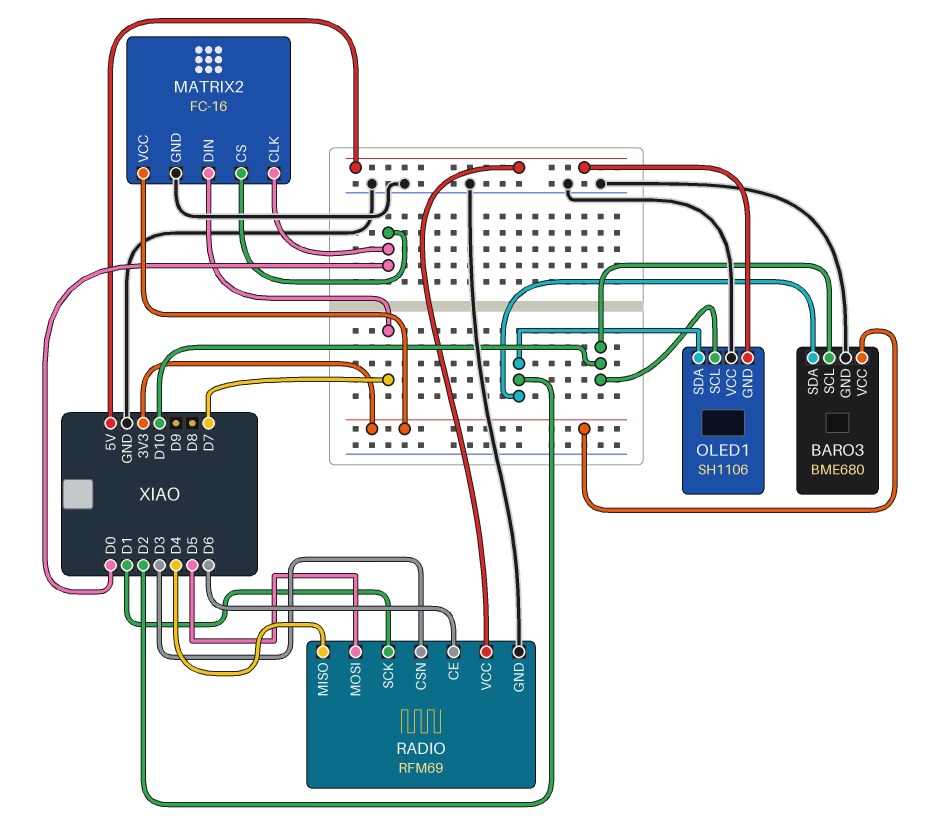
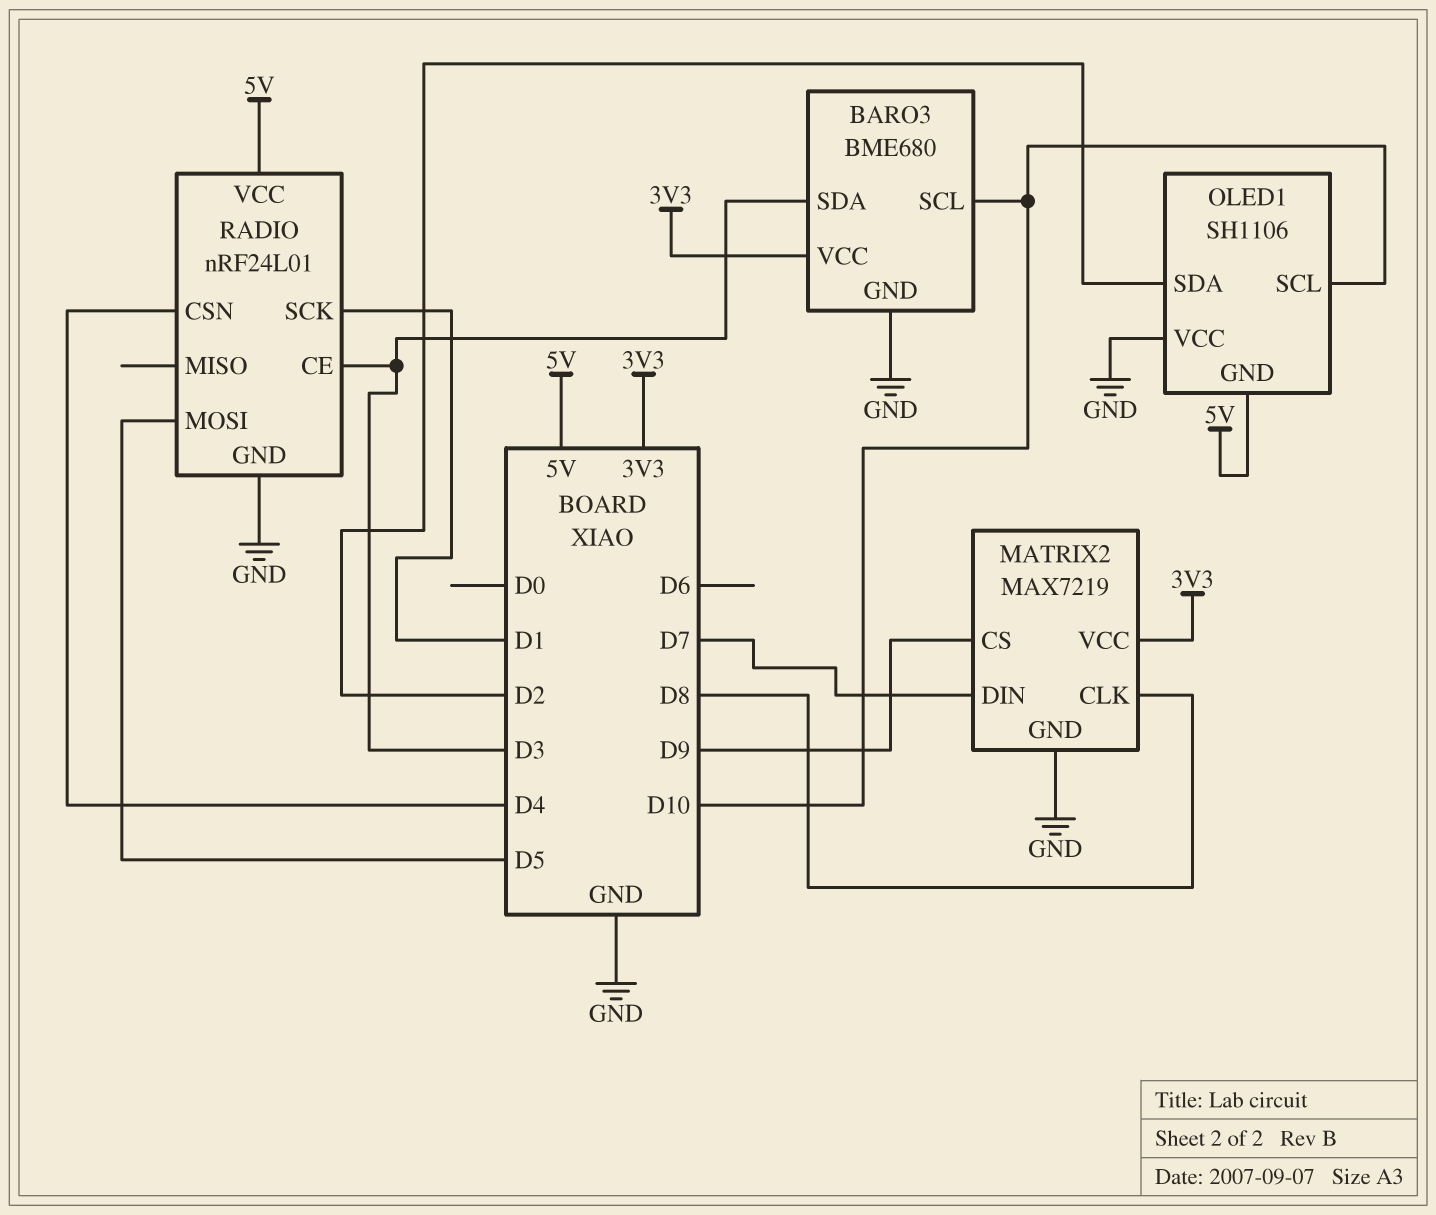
BARO3 pin SDA: D2 -> D3
MATRIX2: FC-16 -> MAX7219
MATRIX2 pin CLK: D0 -> D8
MATRIX2 pin CS: D0 -> D9
RADIO: RFM69 -> nRF24L01
RADIO pin CE: D6 -> D3
RADIO pin CSN: D3 -> D4
RADIO pin MISO: D4 -> none

